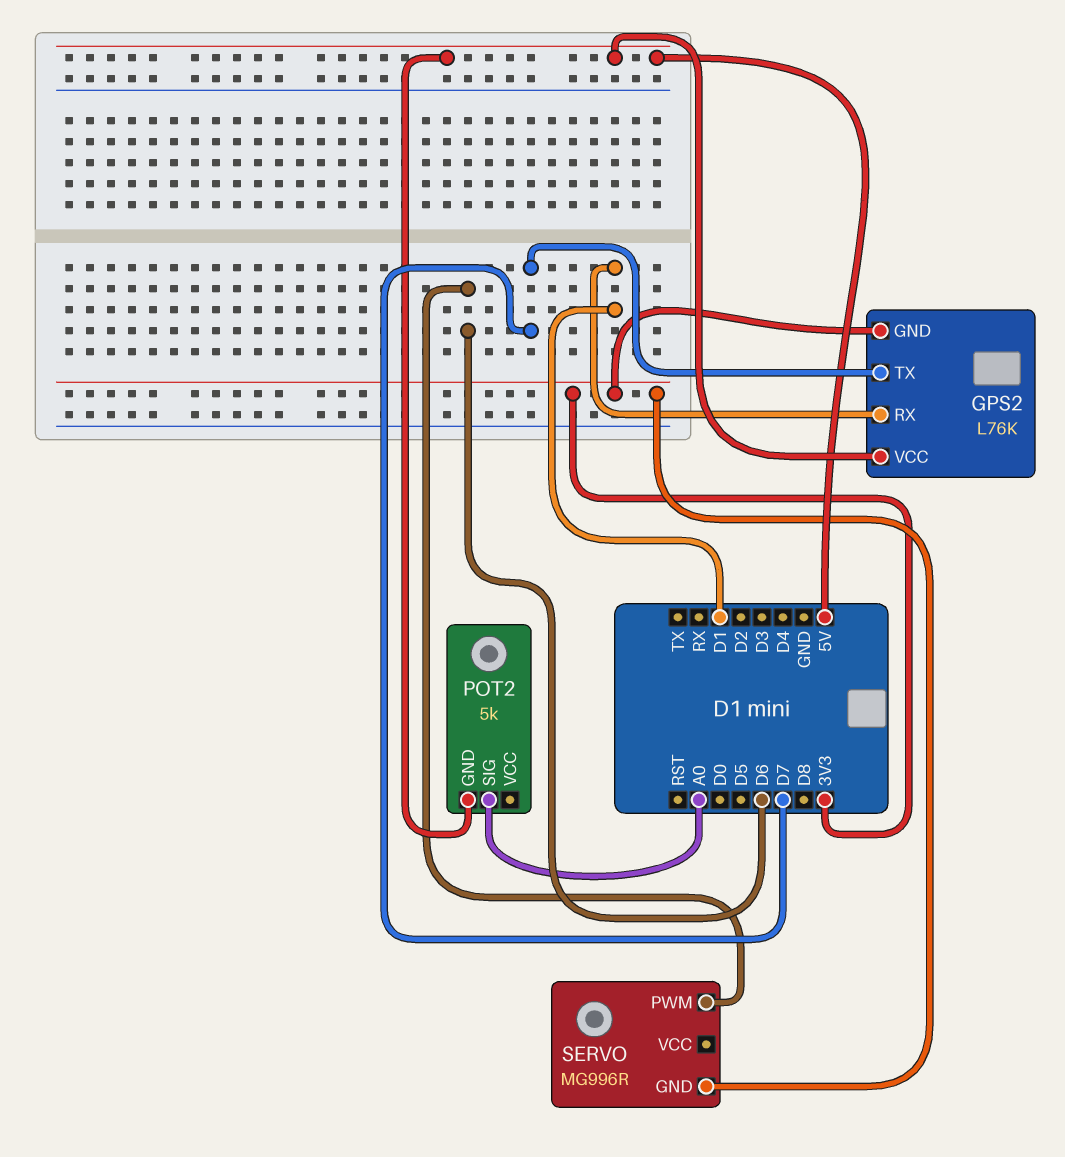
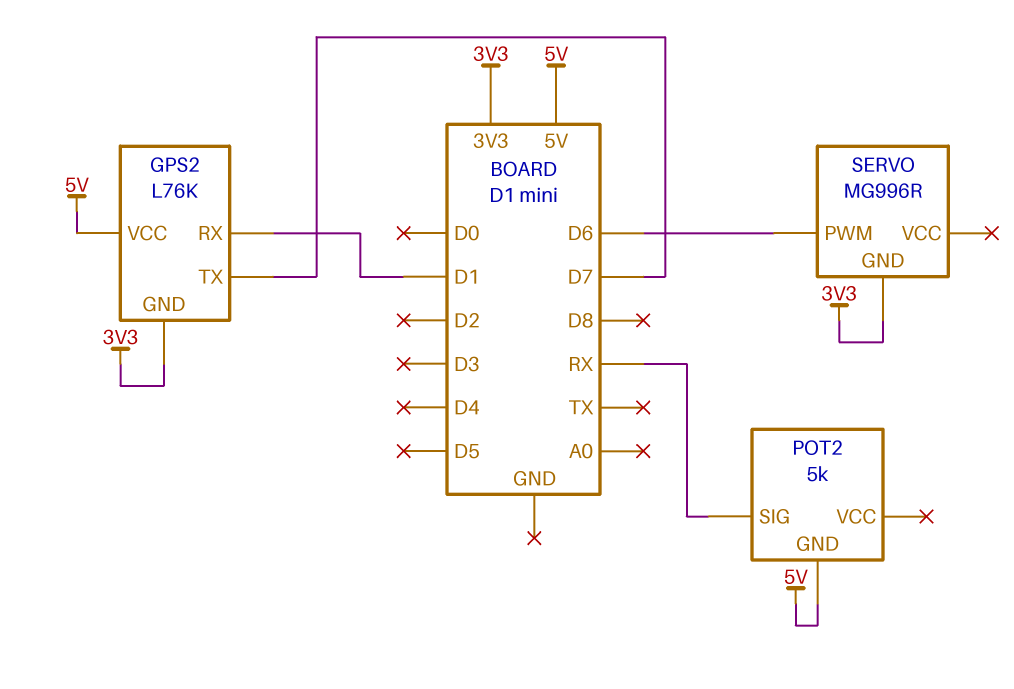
POT2 pin SIG: A0 -> RX

